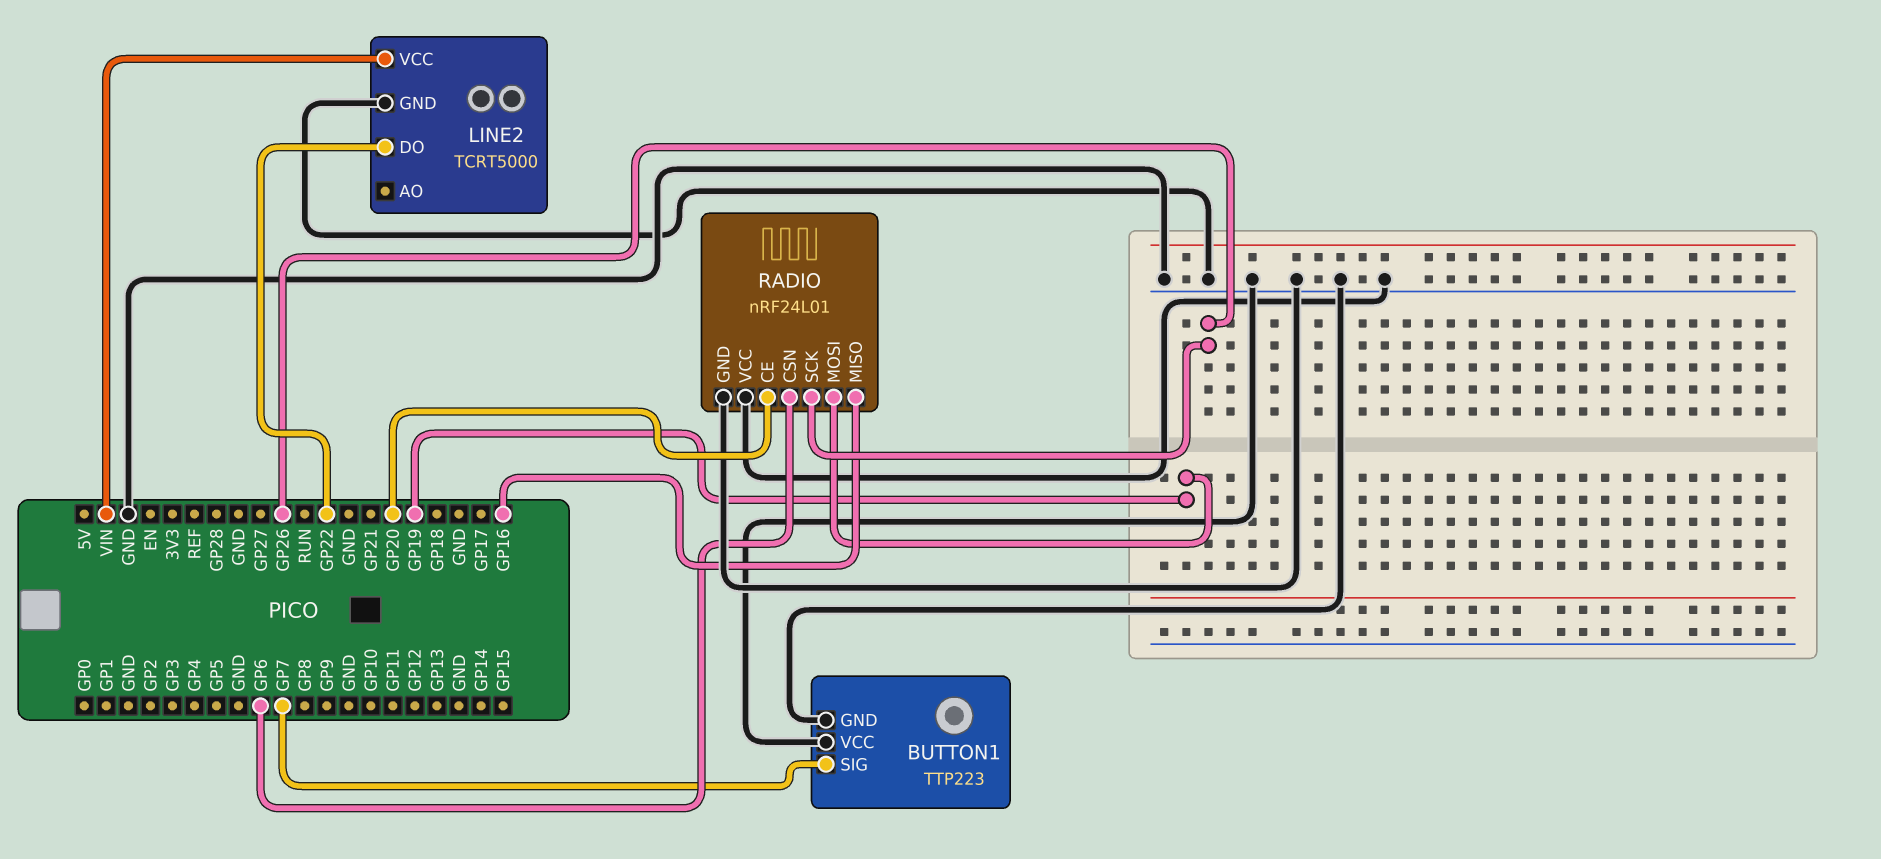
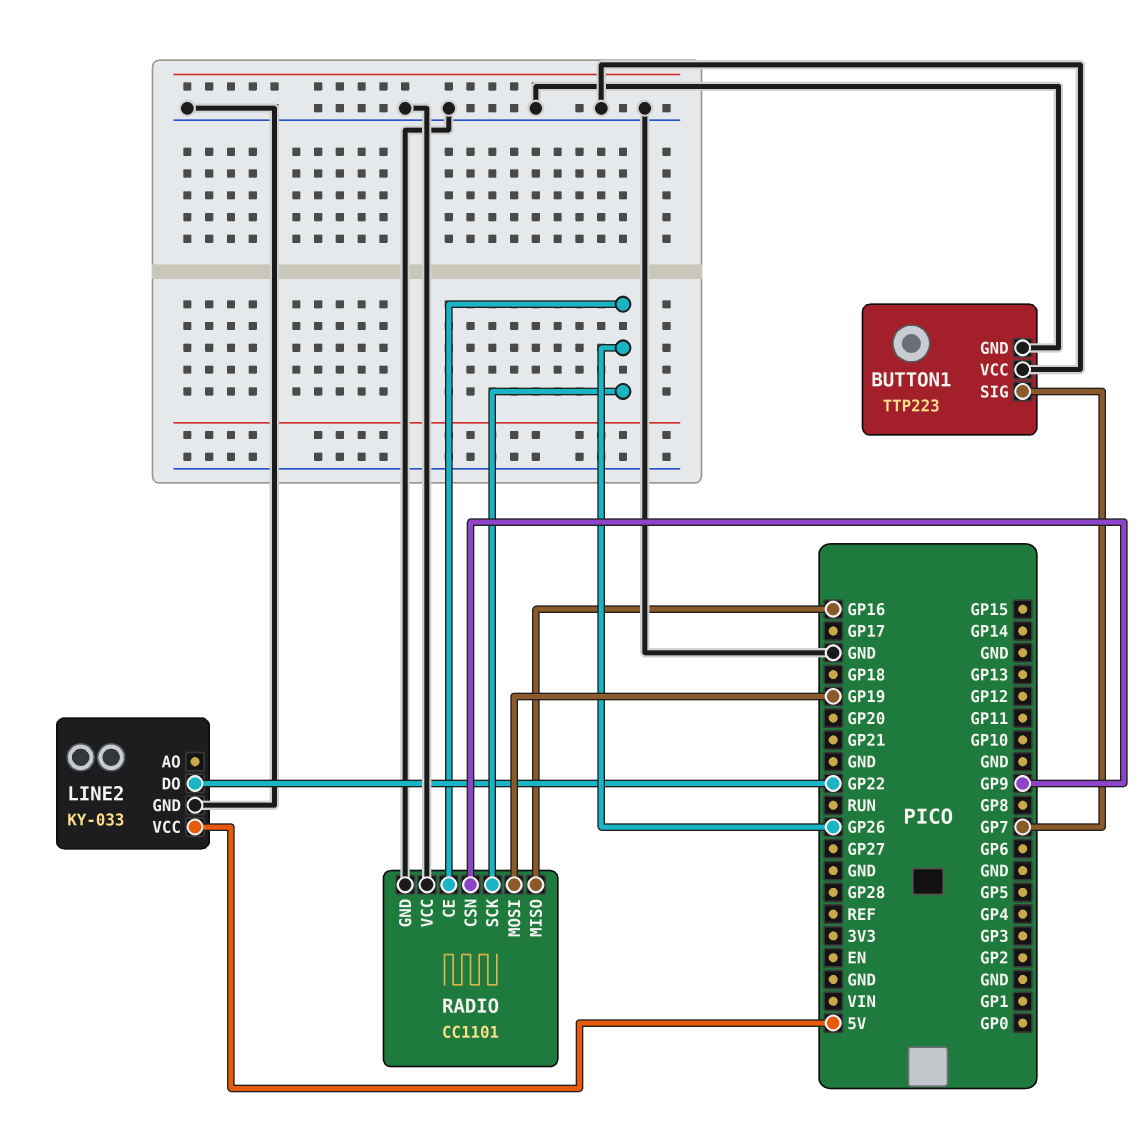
LINE2: TCRT5000 -> KY-033
LINE2 pin VCC: VIN -> 5V
RADIO: nRF24L01 -> CC1101
RADIO pin CE: GP20 -> GP26
RADIO pin CSN: GP6 -> GP9

